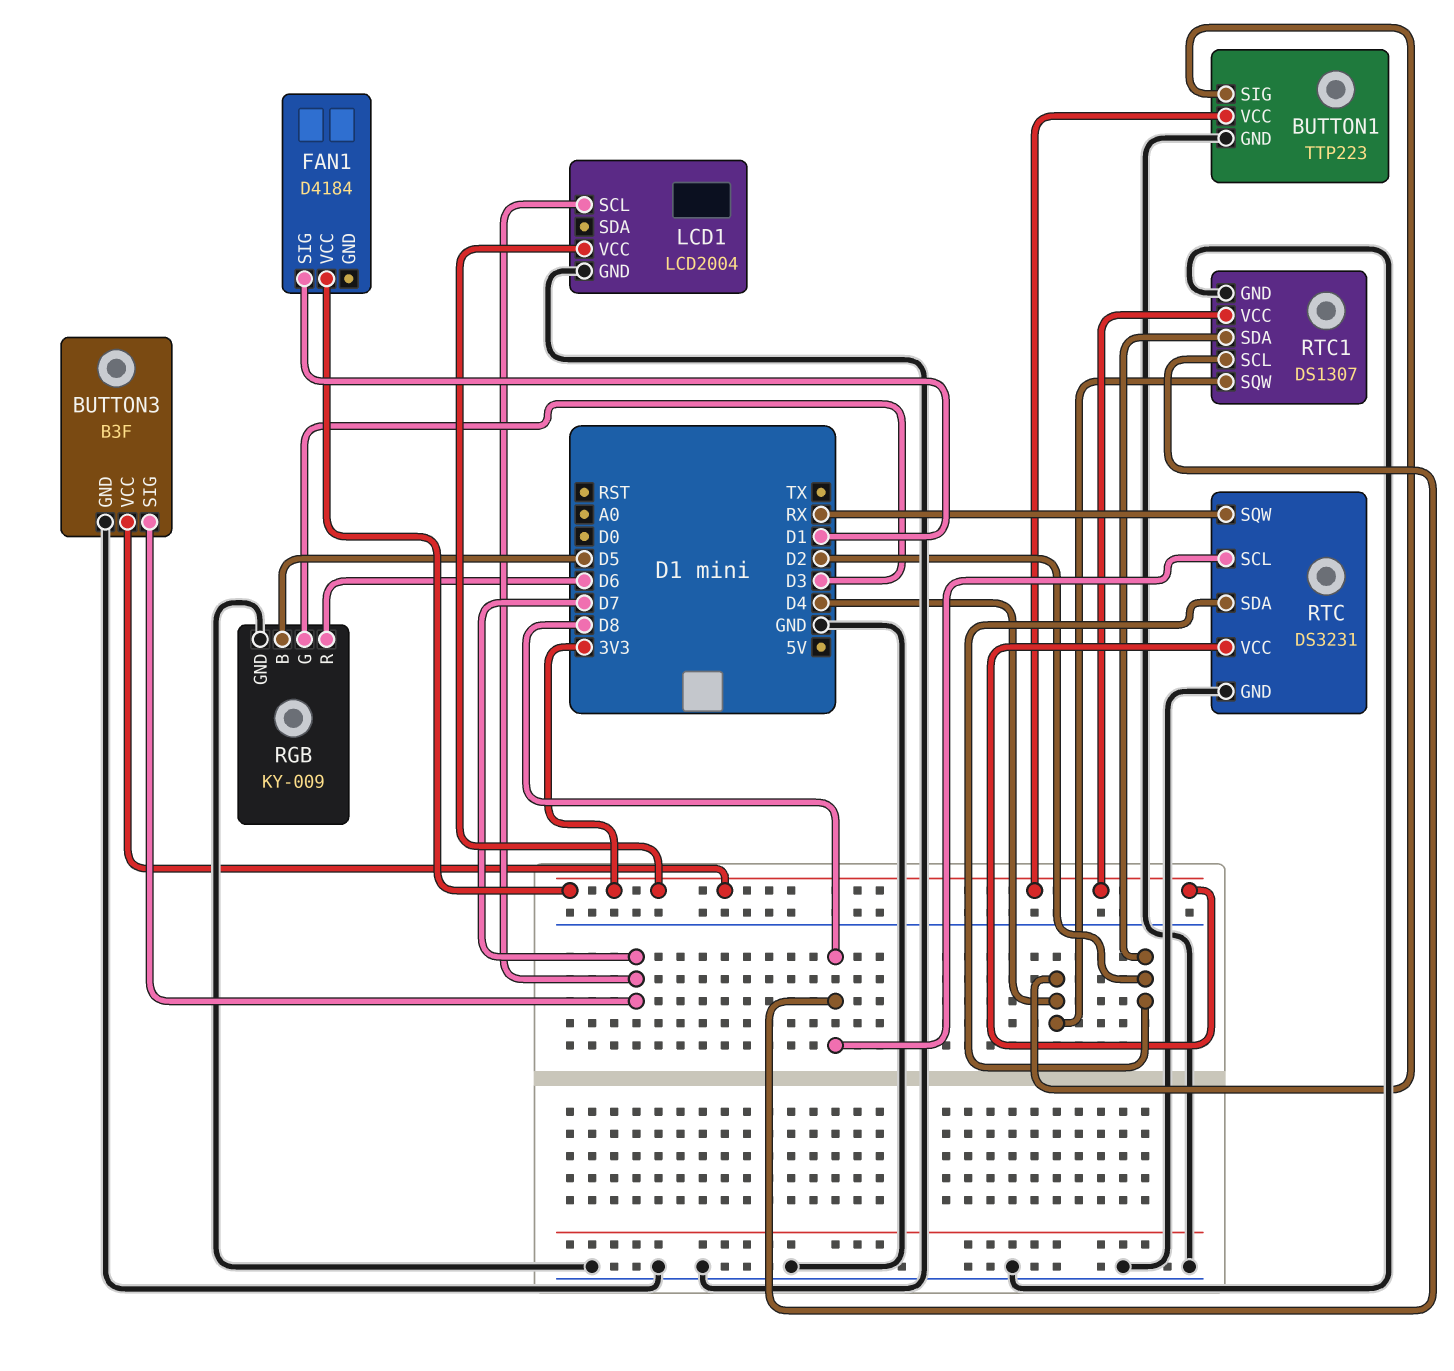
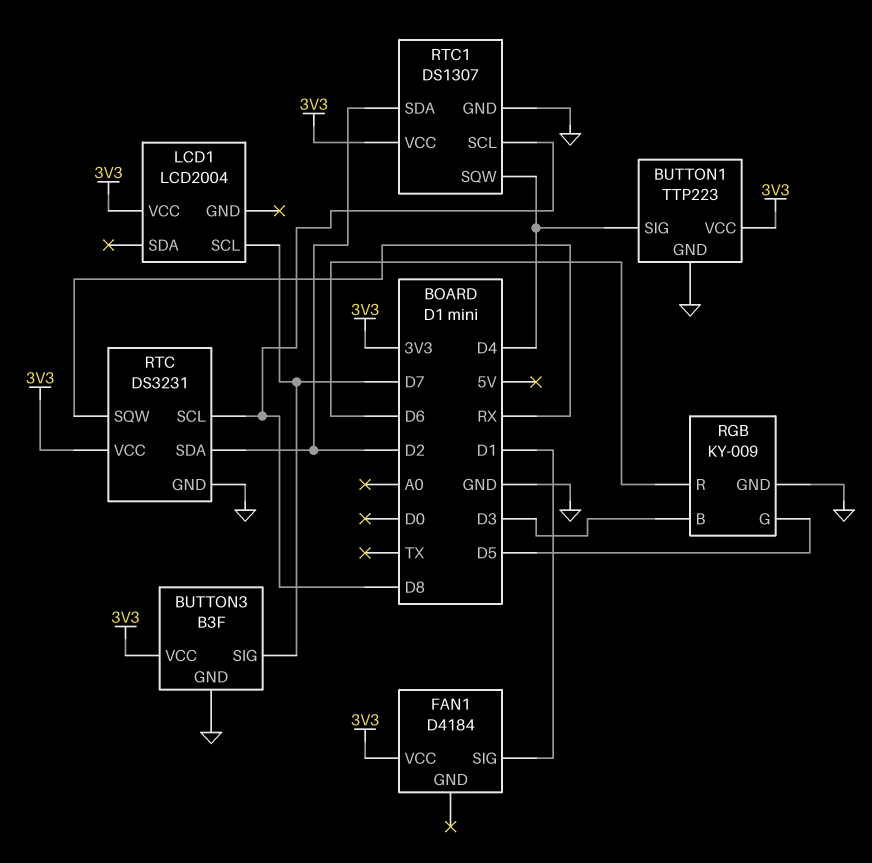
LCD1 pin GND: GND -> none
RGB pin B: D5 -> D3
RGB pin G: D3 -> D5

